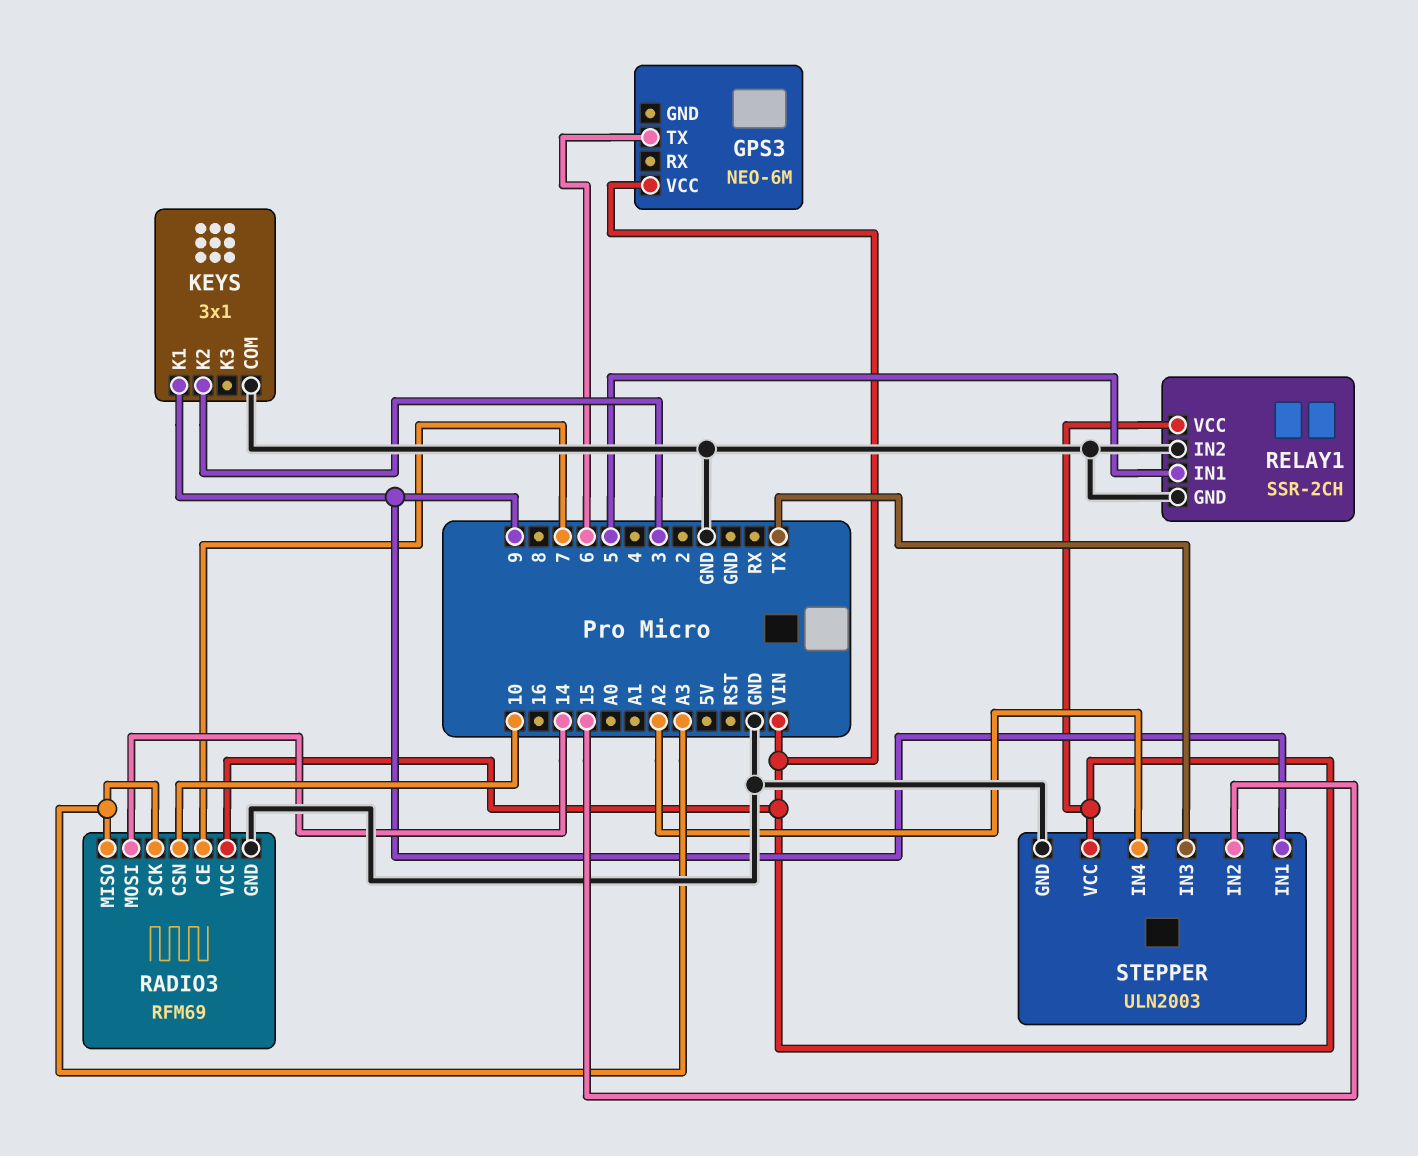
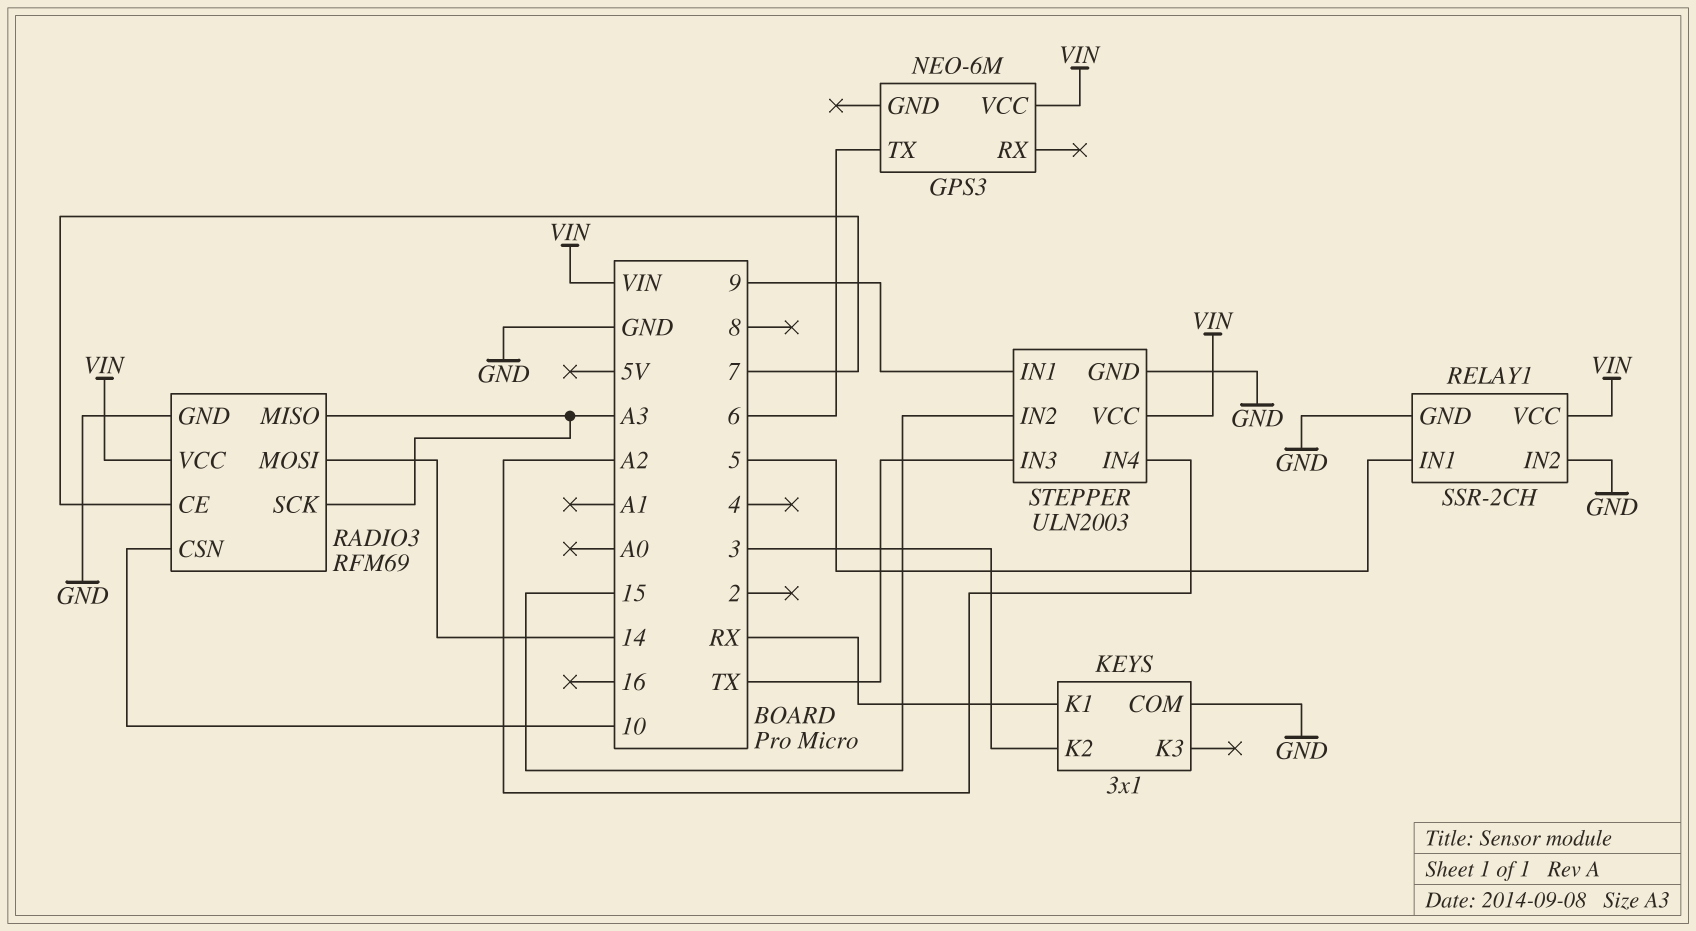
KEYS pin K1: 9 -> RX

